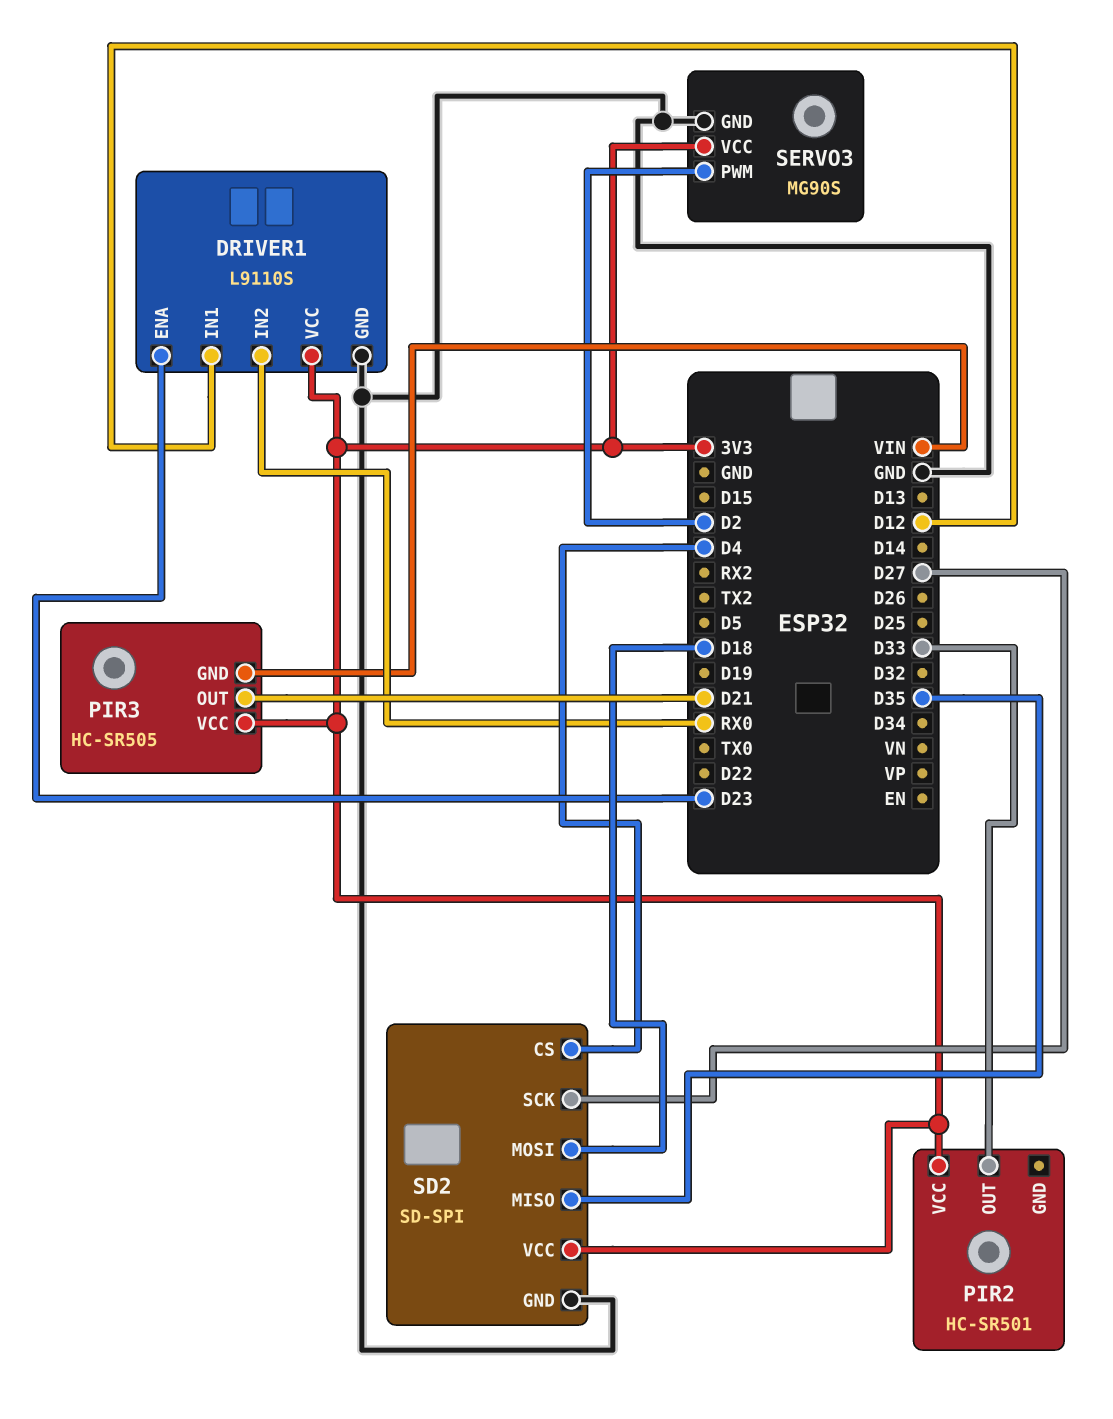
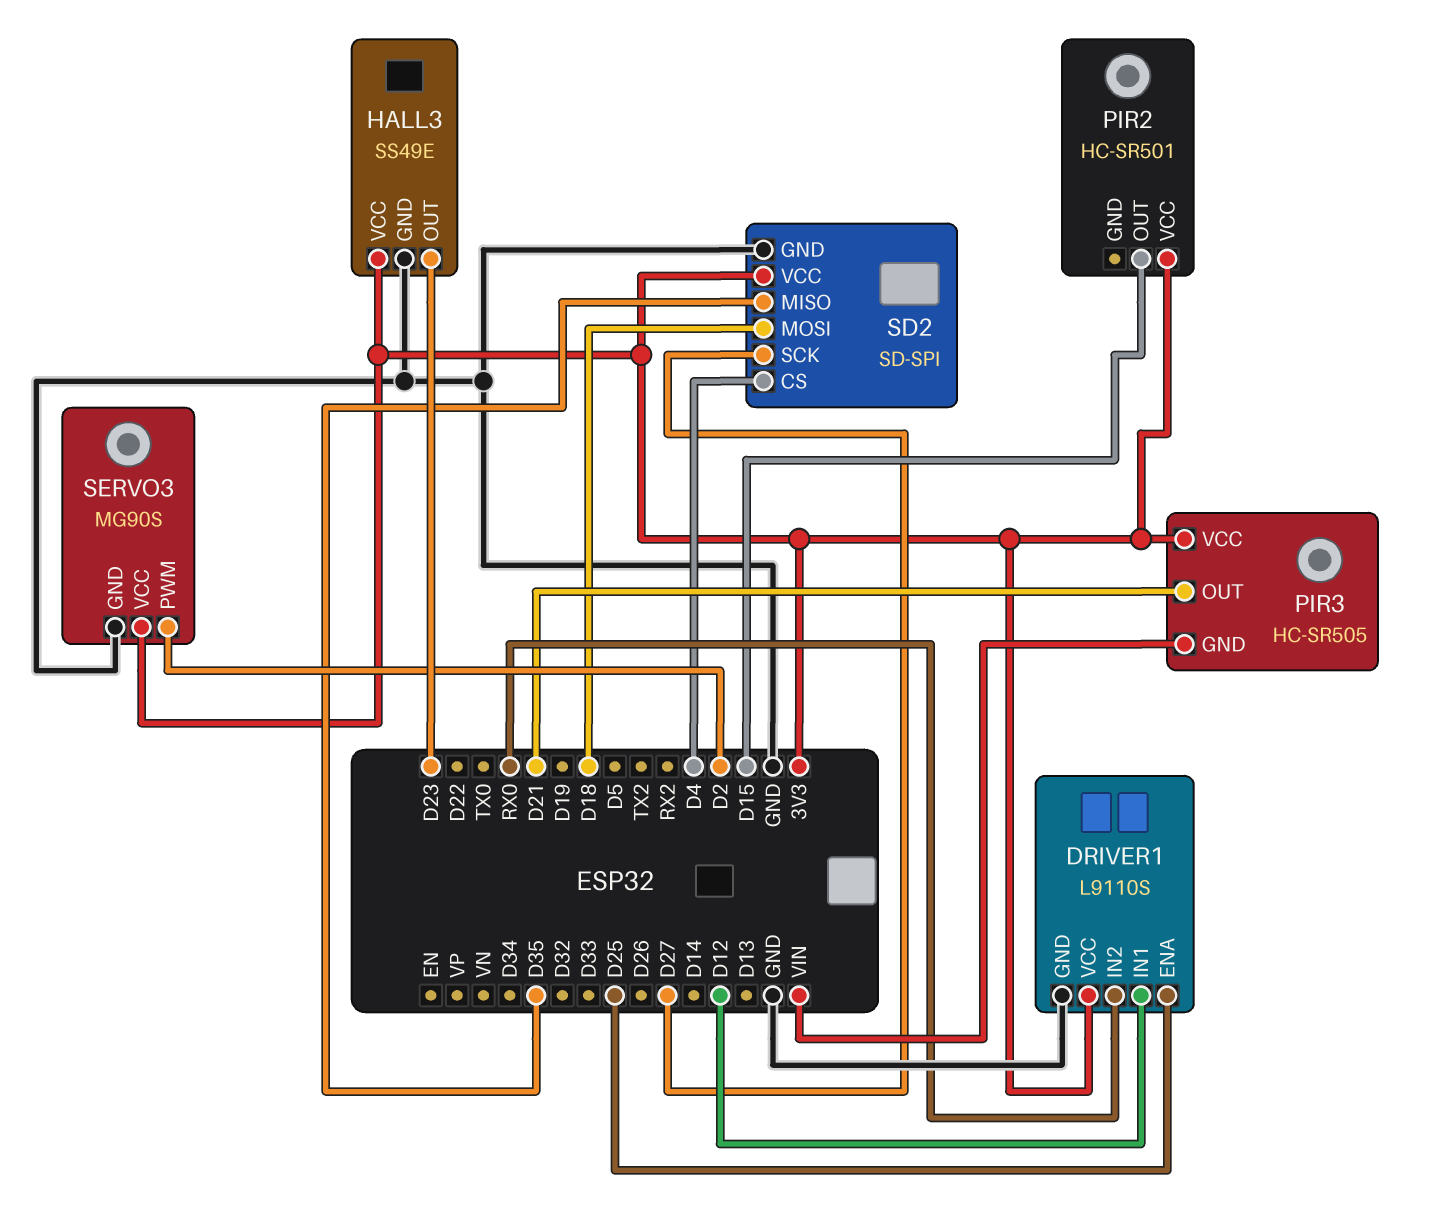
DRIVER1 pin ENA: D23 -> D25
HALL3: none -> SS49E
HALL3 pin GND: none -> GND
HALL3 pin OUT: none -> D23
HALL3 pin VCC: none -> 3V3
PIR2 pin OUT: D33 -> D15

